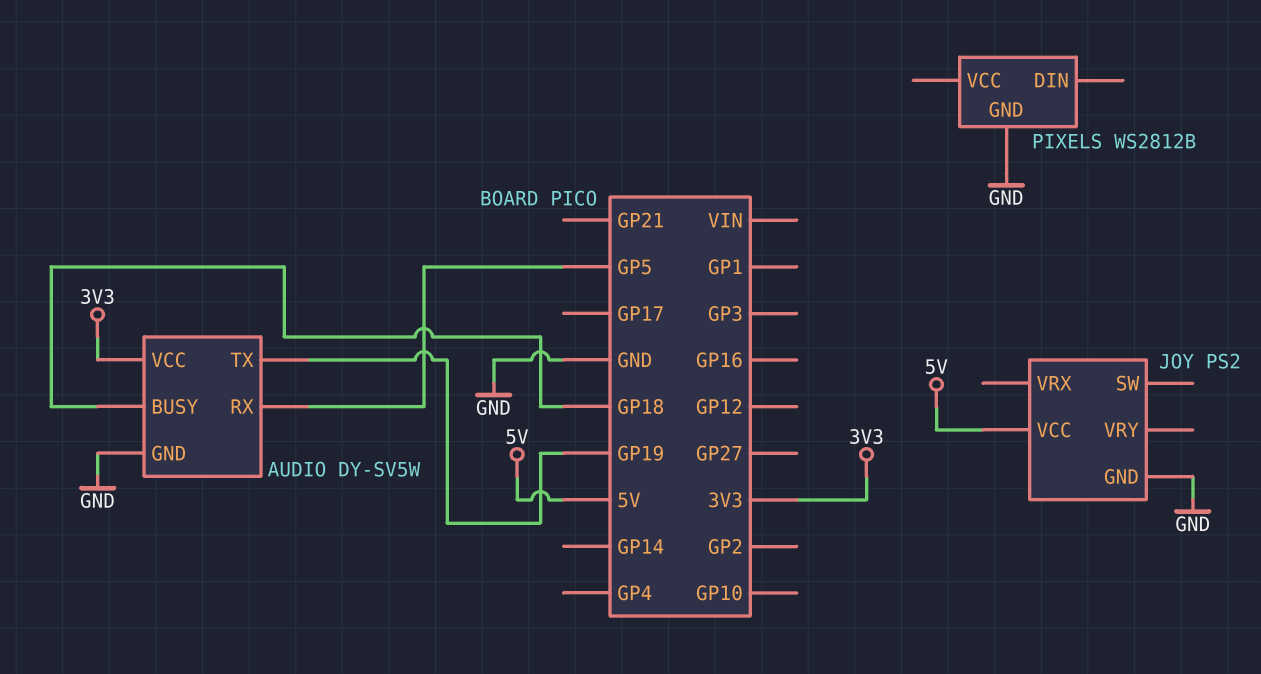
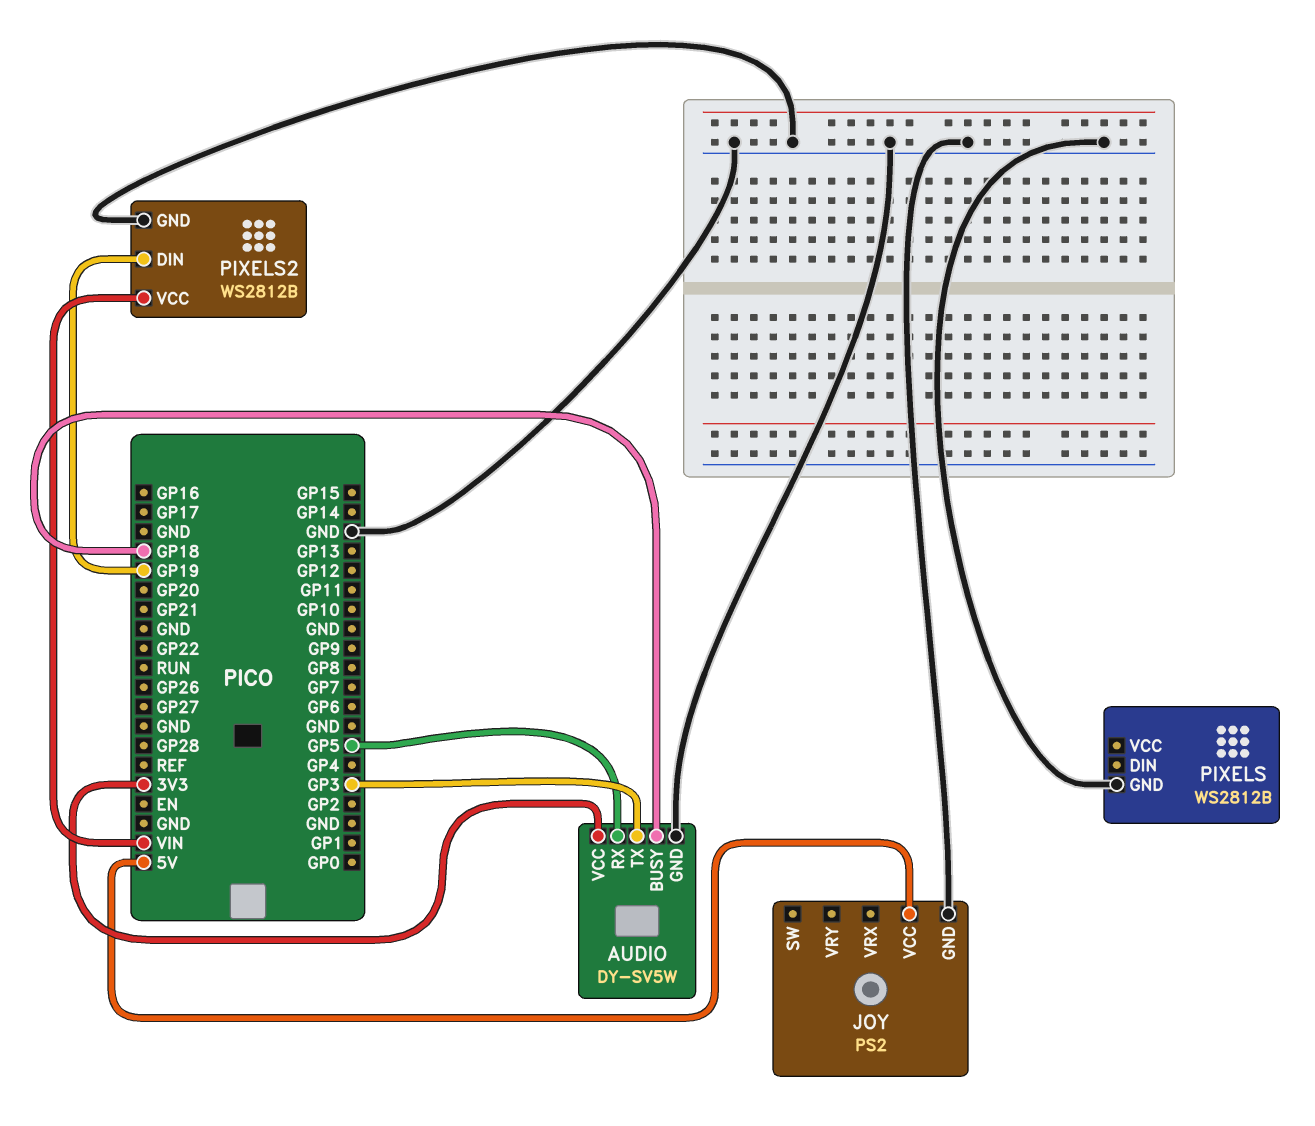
AUDIO pin TX: GP19 -> GP3
PIXELS2: none -> WS2812B
PIXELS2 pin DIN: none -> GP19
PIXELS2 pin GND: none -> GND
PIXELS2 pin VCC: none -> VIN

